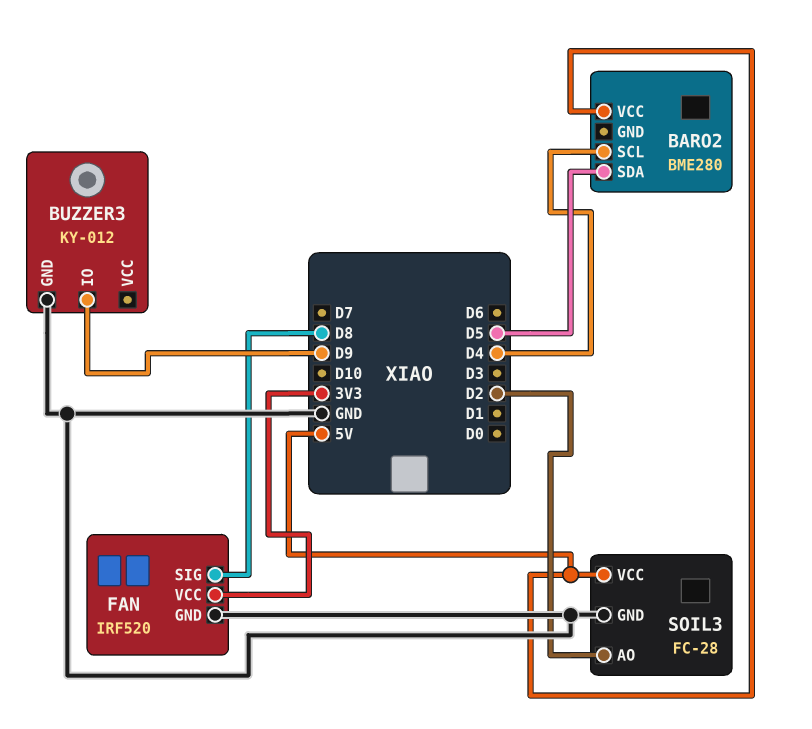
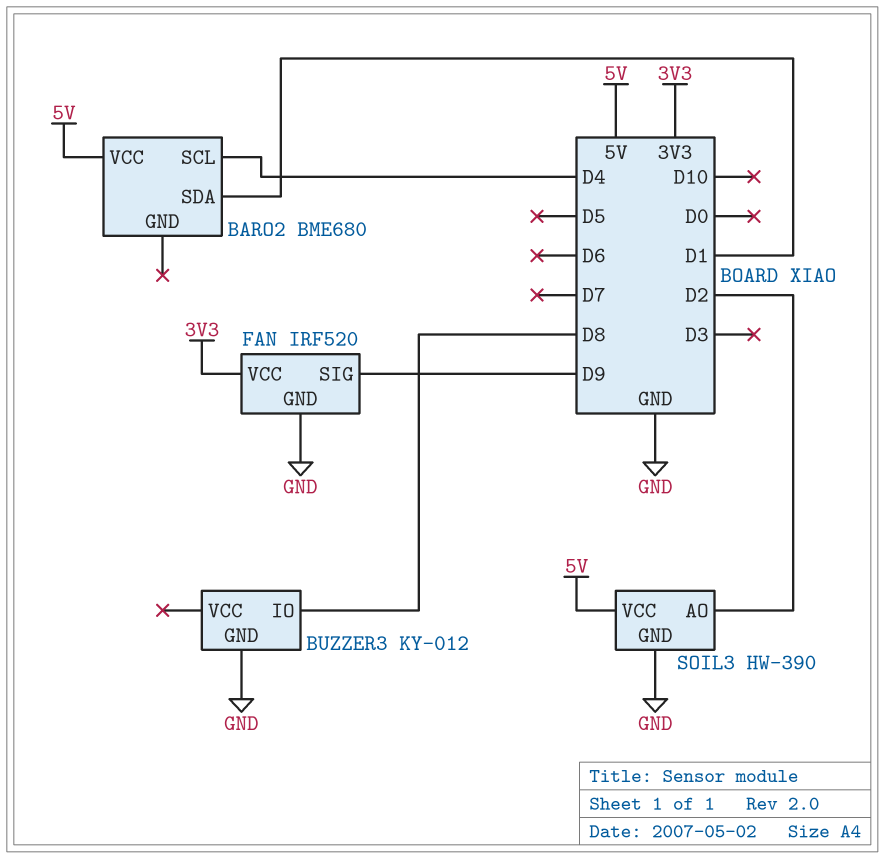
BARO2: BME280 -> BME680
BARO2 pin SDA: D5 -> D1
BUZZER3 pin IO: D9 -> D8
FAN pin SIG: D8 -> D9
SOIL3: FC-28 -> HW-390

